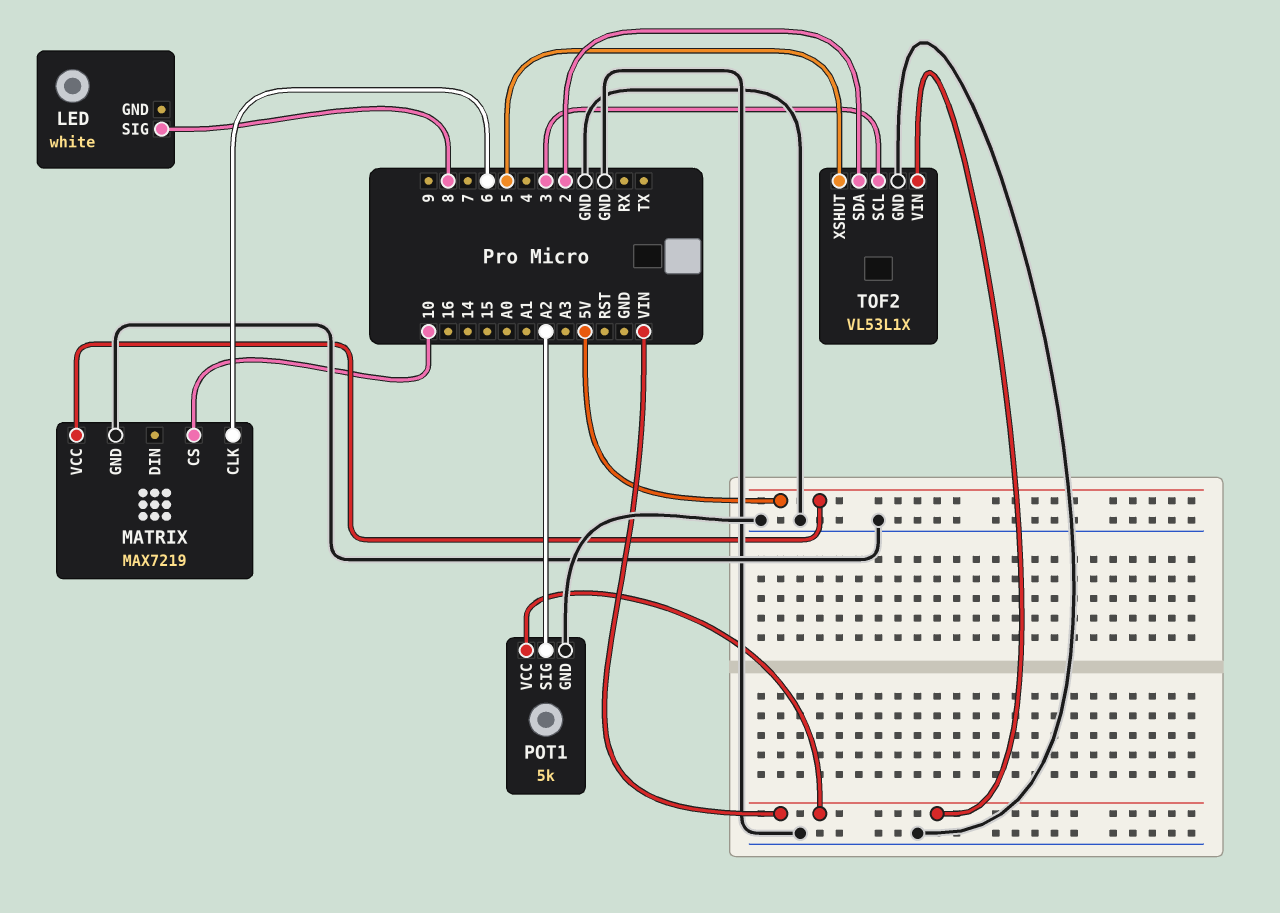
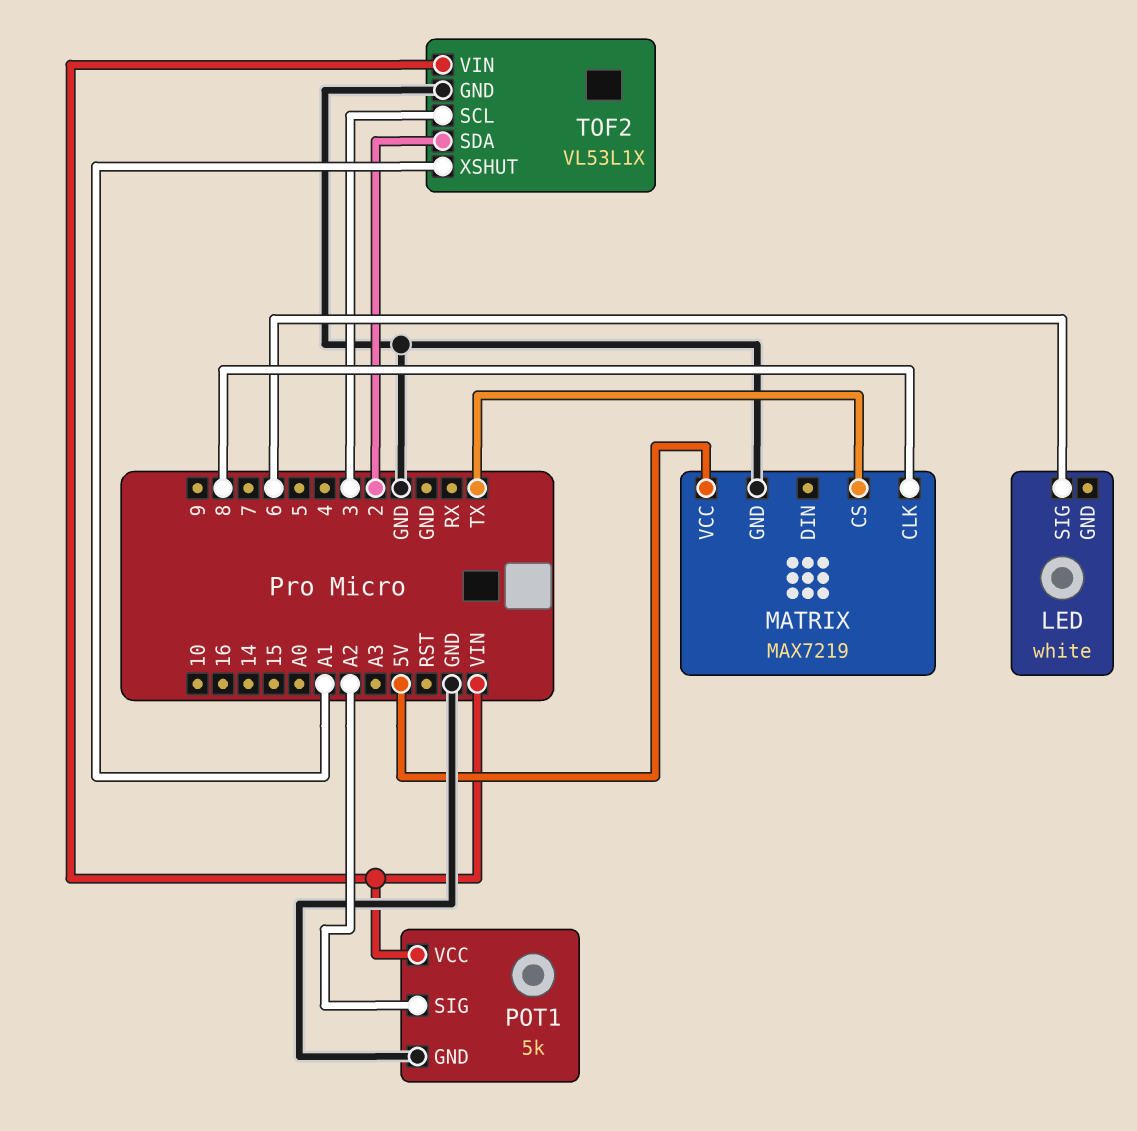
LED pin SIG: 8 -> 6
MATRIX pin CLK: 6 -> 8
MATRIX pin CS: 10 -> TX
TOF2 pin XSHUT: 5 -> A1

